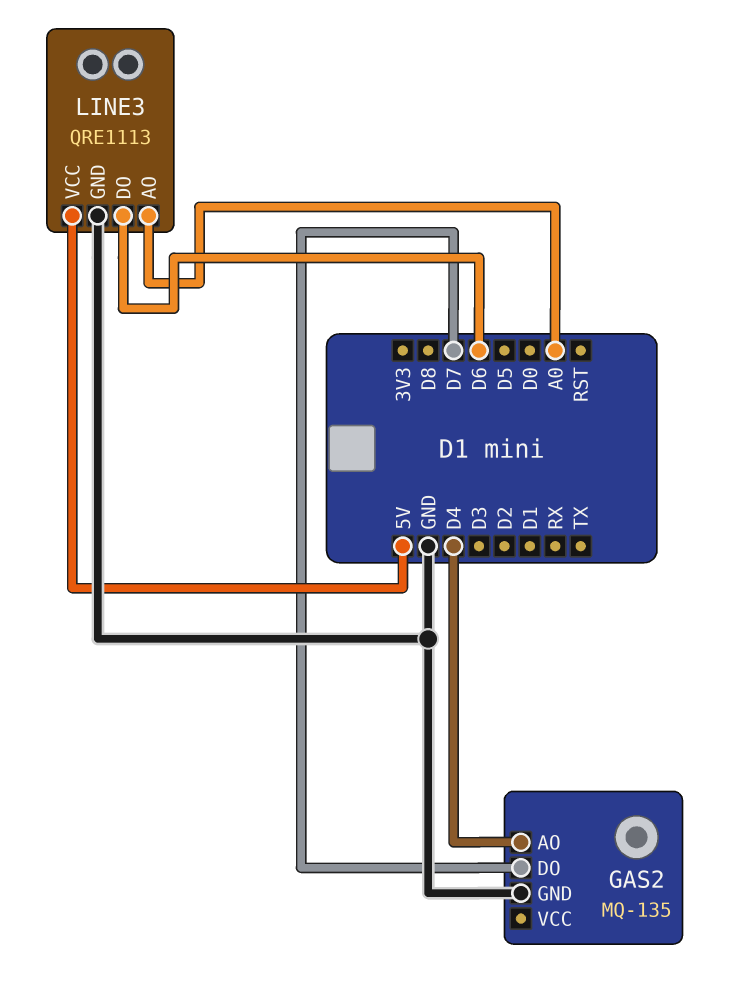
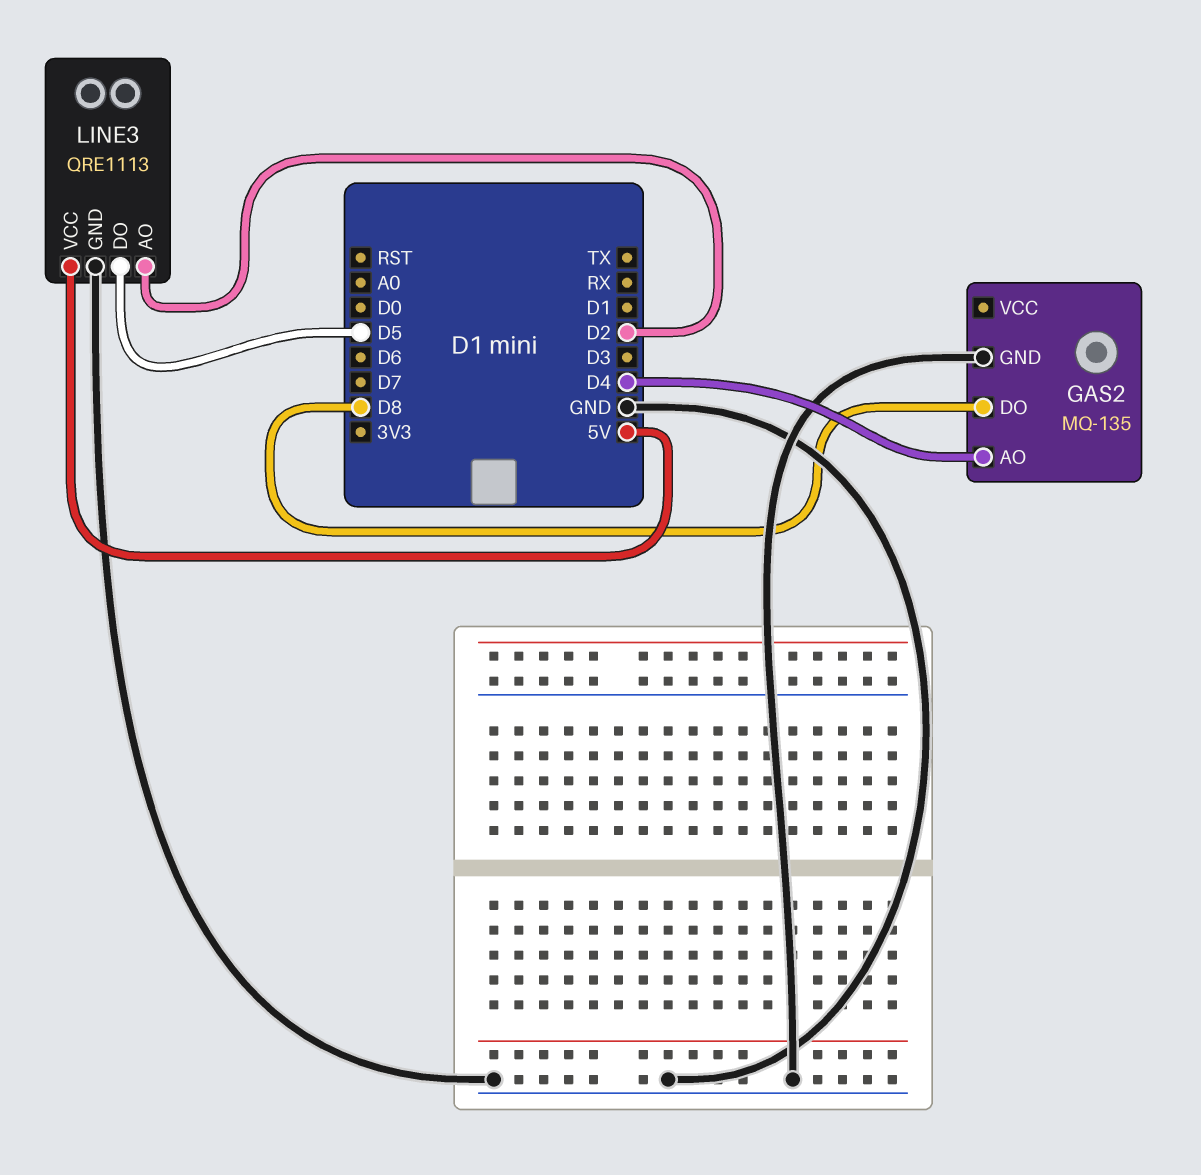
GAS2 pin DO: D7 -> D8
LINE3 pin AO: A0 -> D2
LINE3 pin DO: D6 -> D5

